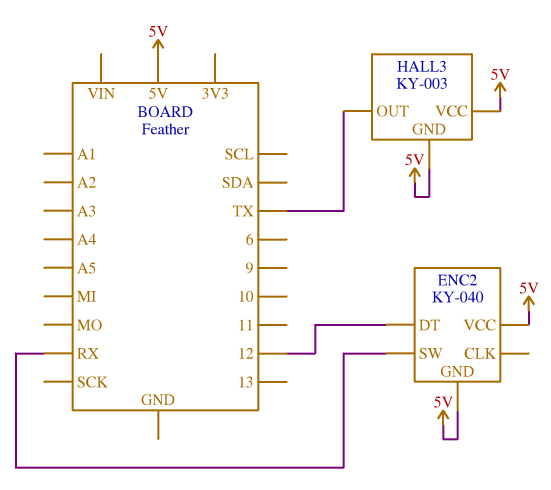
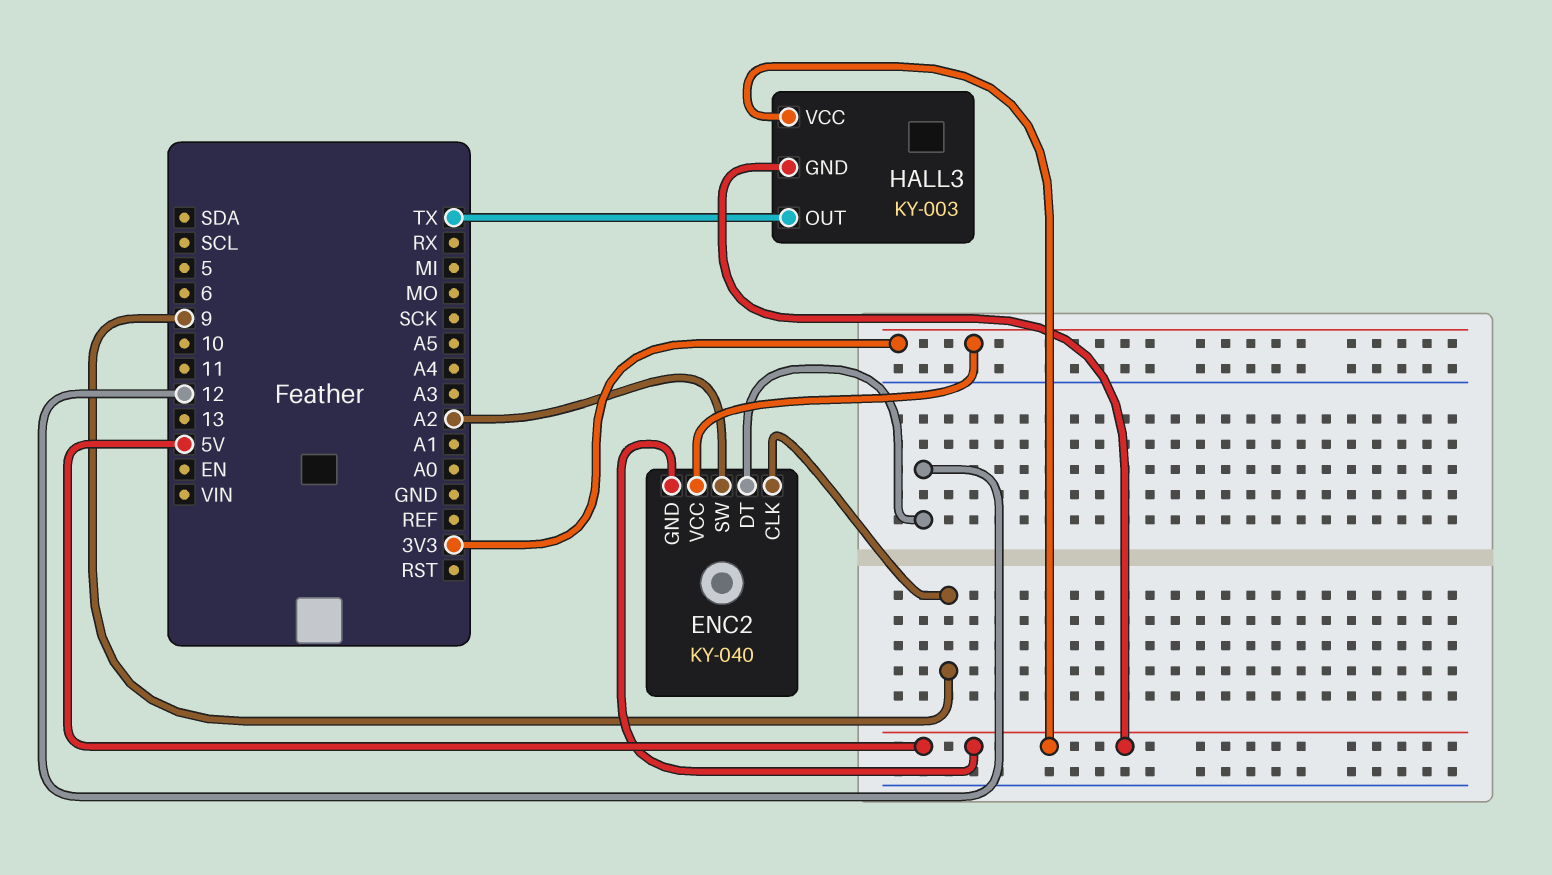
ENC2 pin CLK: none -> 9
ENC2 pin SW: RX -> A2
ENC2 pin VCC: 5V -> 3V3

